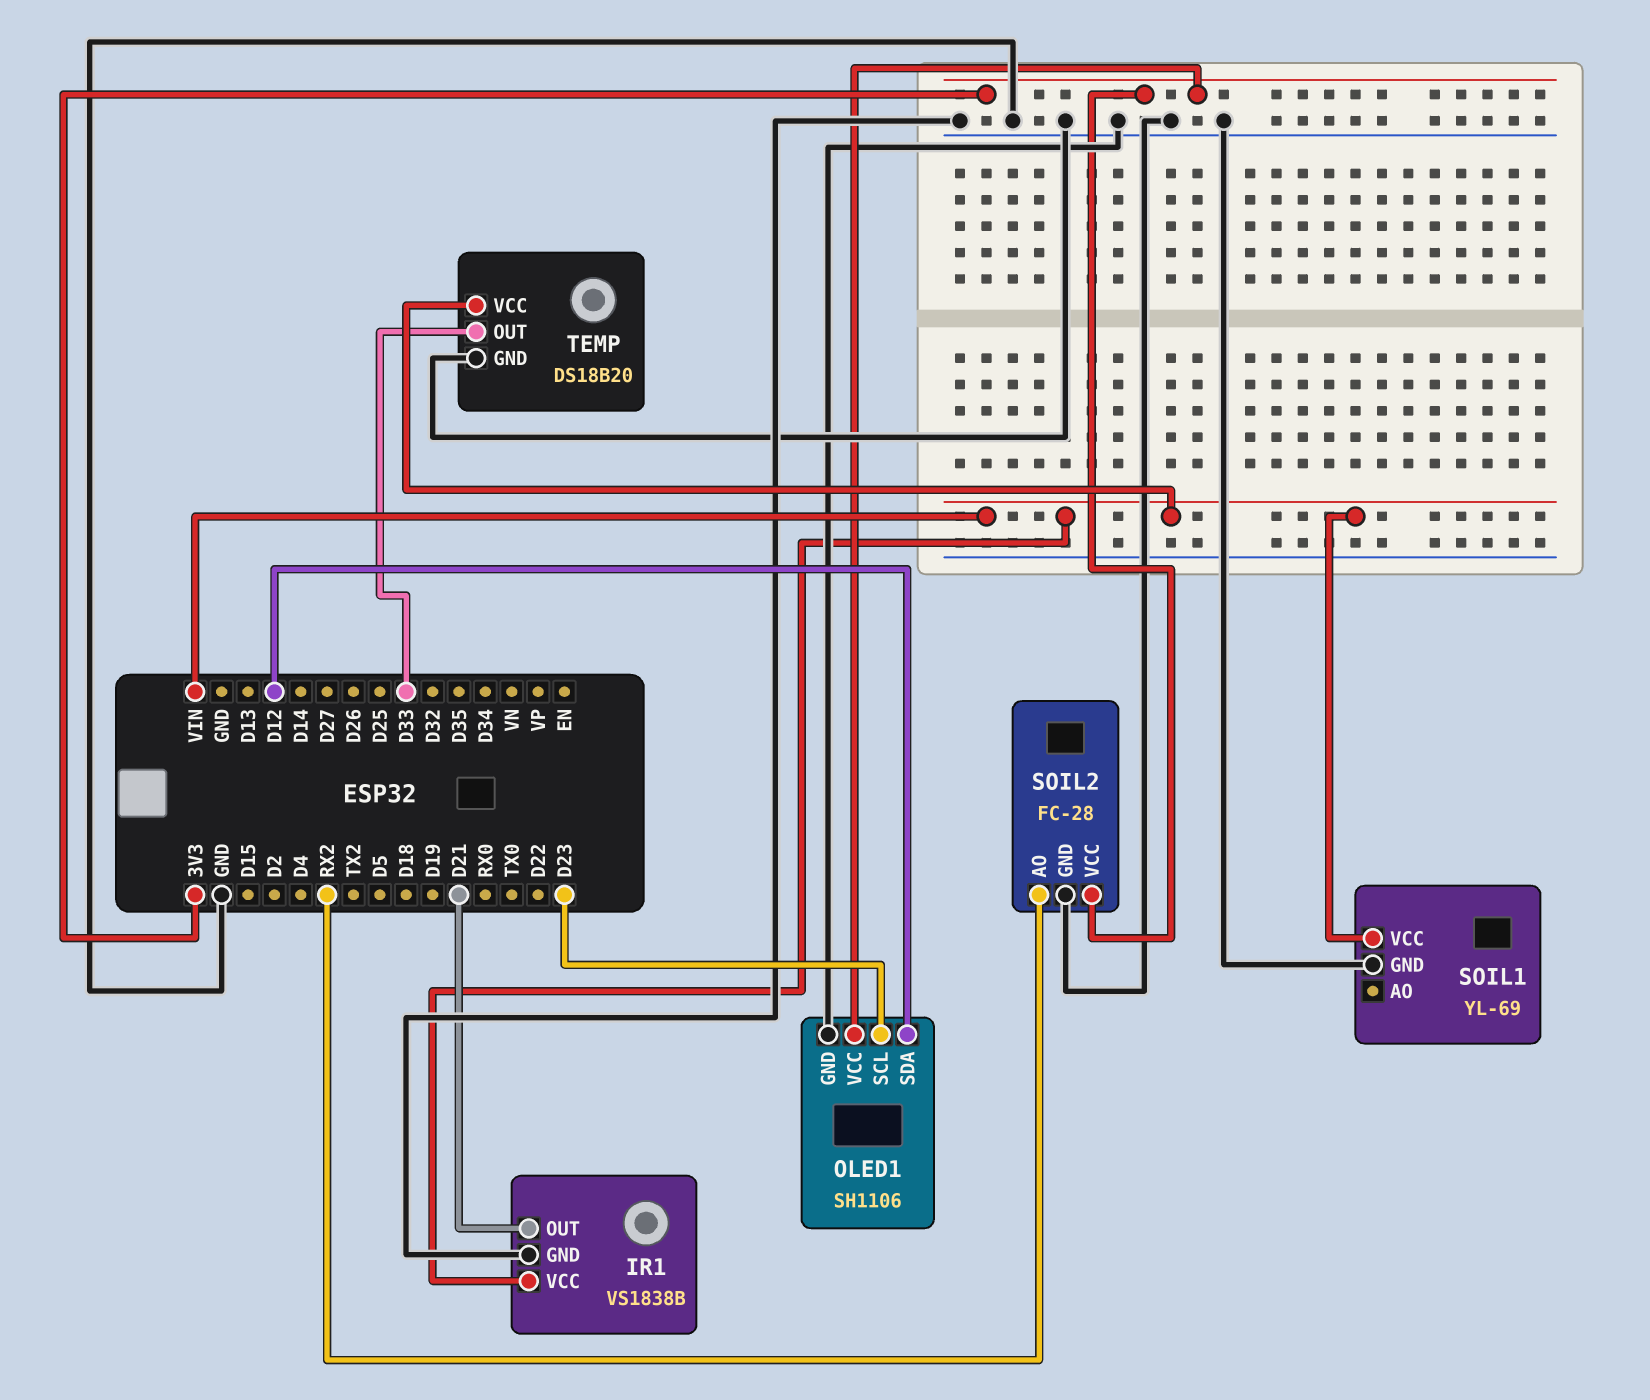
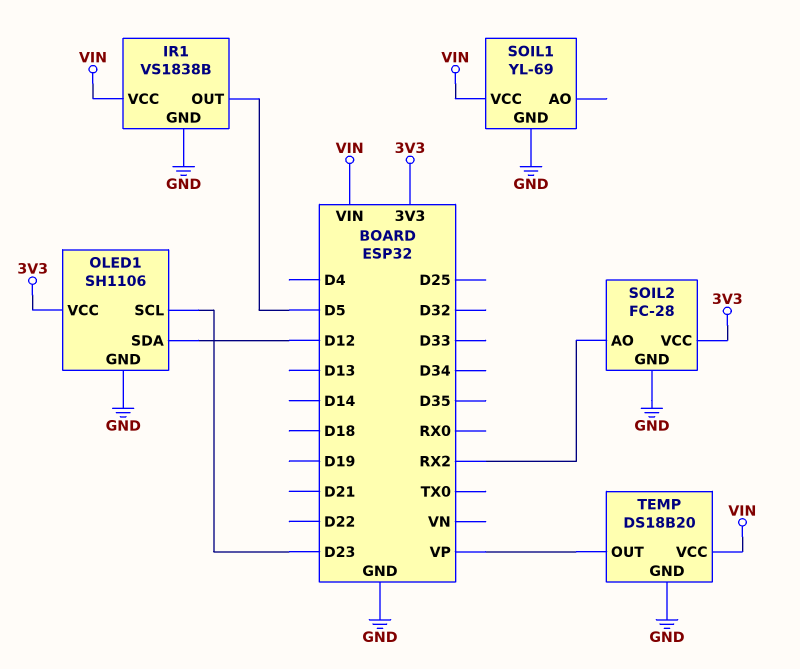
IR1 pin OUT: D21 -> D5
TEMP pin OUT: D33 -> VP

